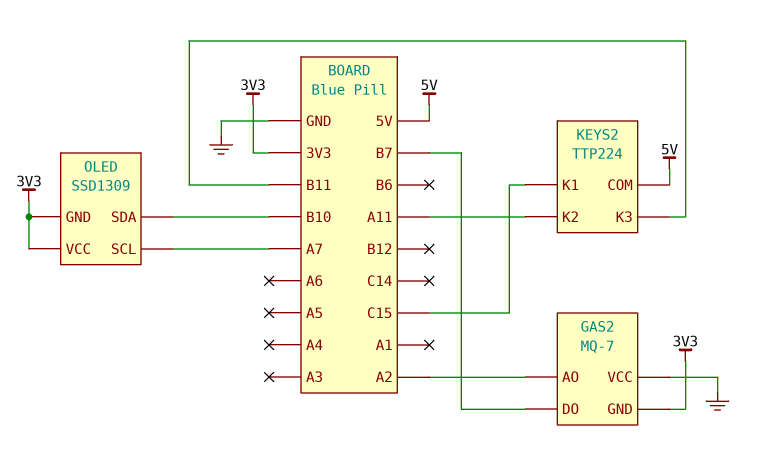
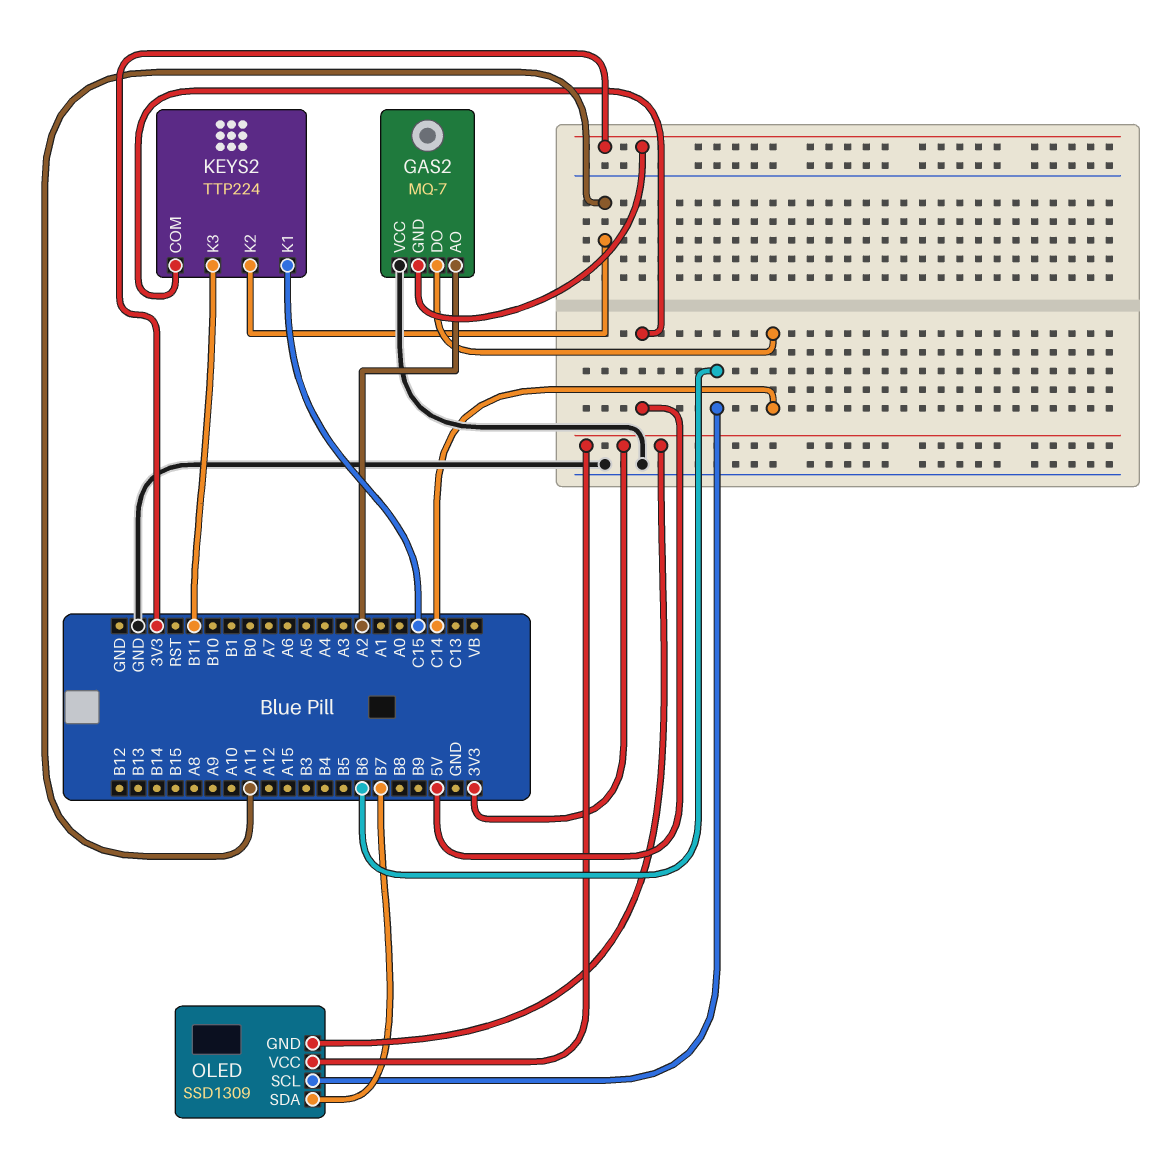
GAS2 pin DO: B7 -> C14
OLED pin SCL: A7 -> B6
OLED pin SDA: B10 -> B7

